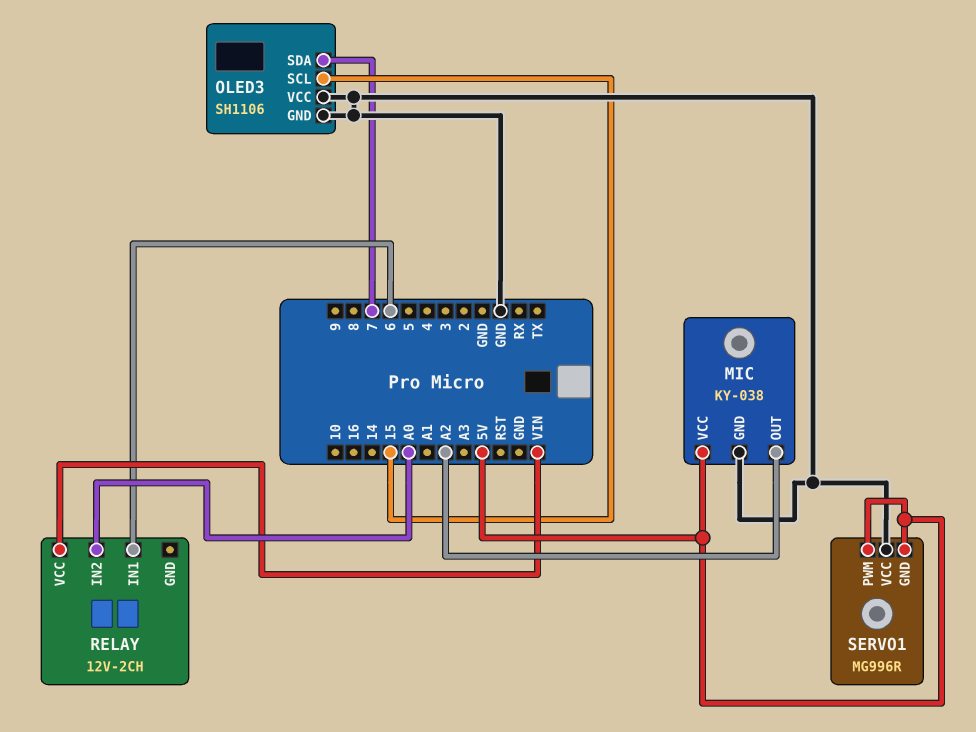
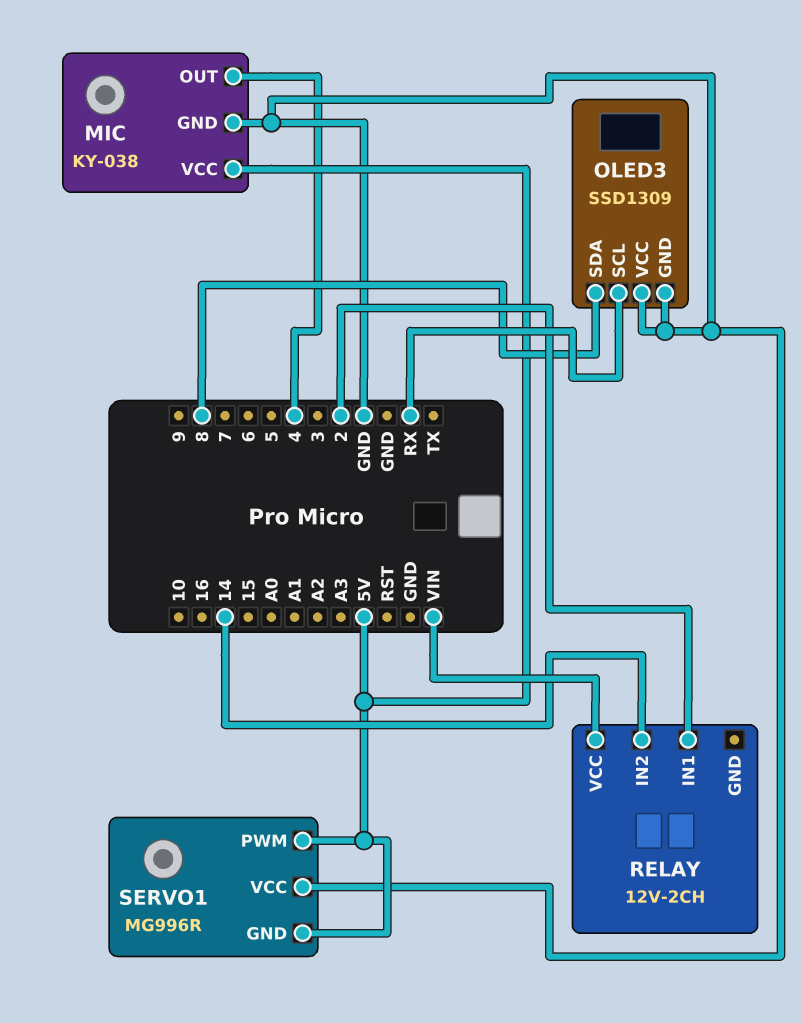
MIC pin OUT: A2 -> 4
OLED3: SH1106 -> SSD1309
OLED3 pin SCL: 15 -> RX
OLED3 pin SDA: 7 -> 8
RELAY pin IN1: 6 -> 2
RELAY pin IN2: A0 -> 14

